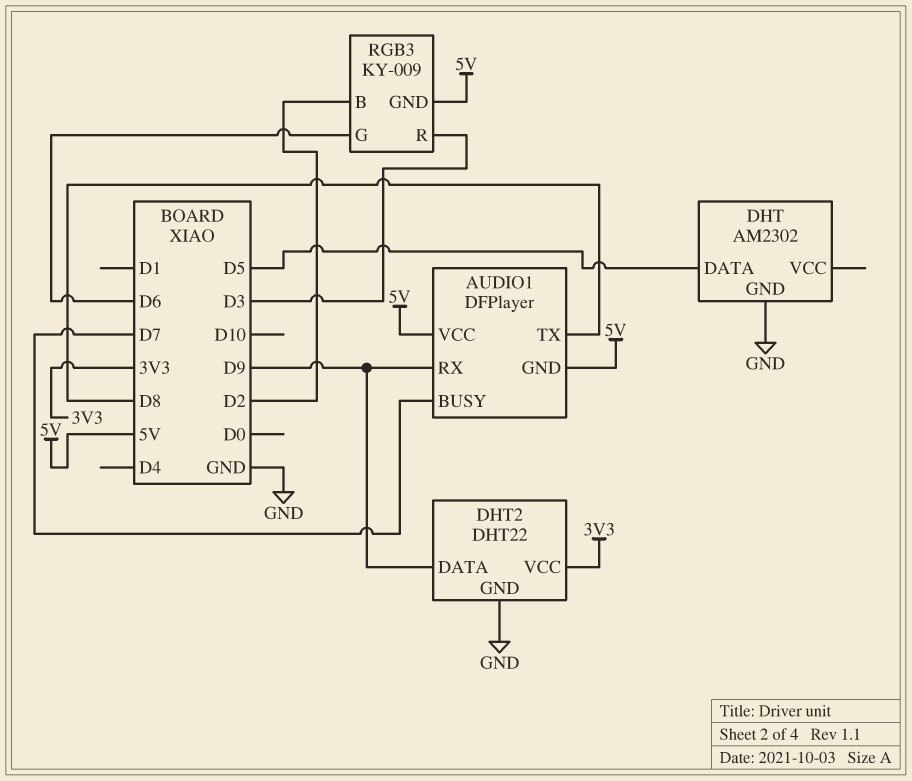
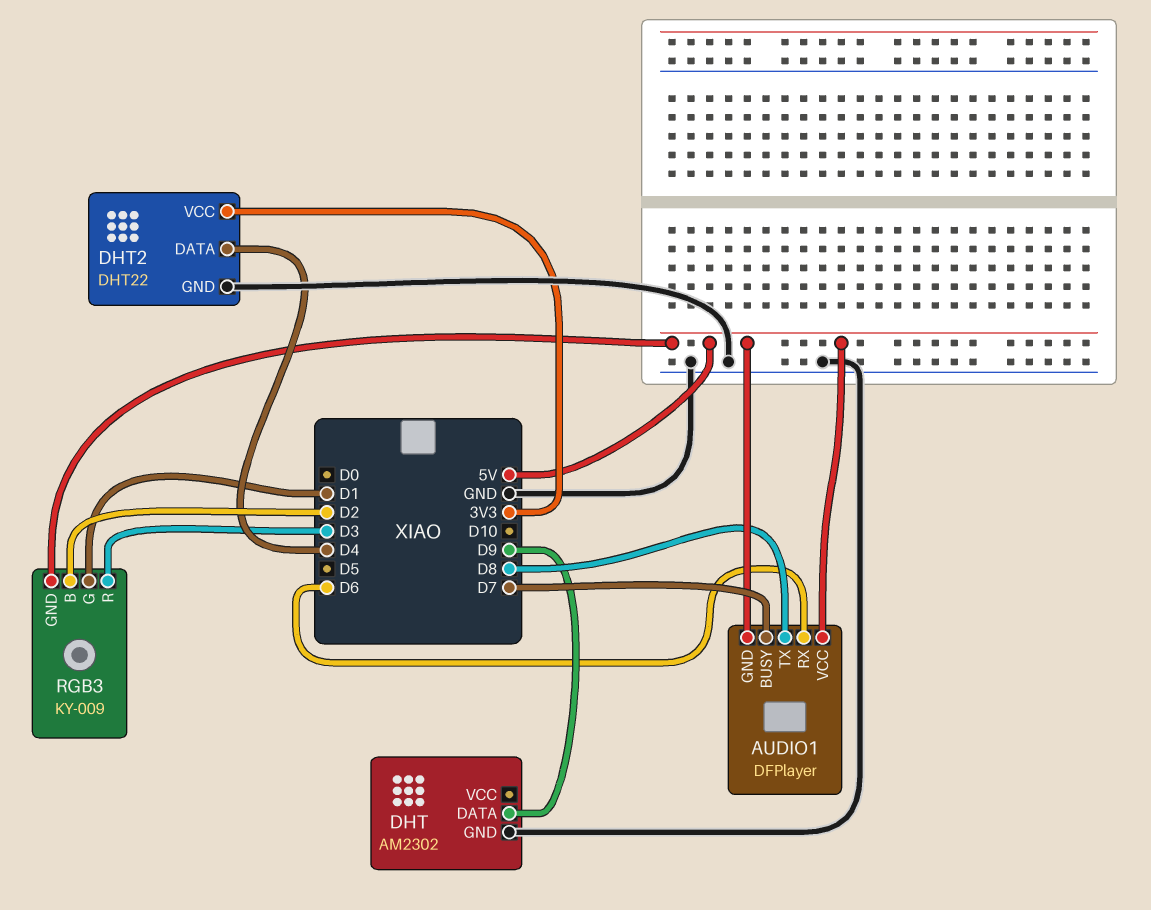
AUDIO1 pin RX: D9 -> D6
DHT pin DATA: D5 -> D9
DHT2 pin DATA: D9 -> D4
RGB3 pin G: D6 -> D1

